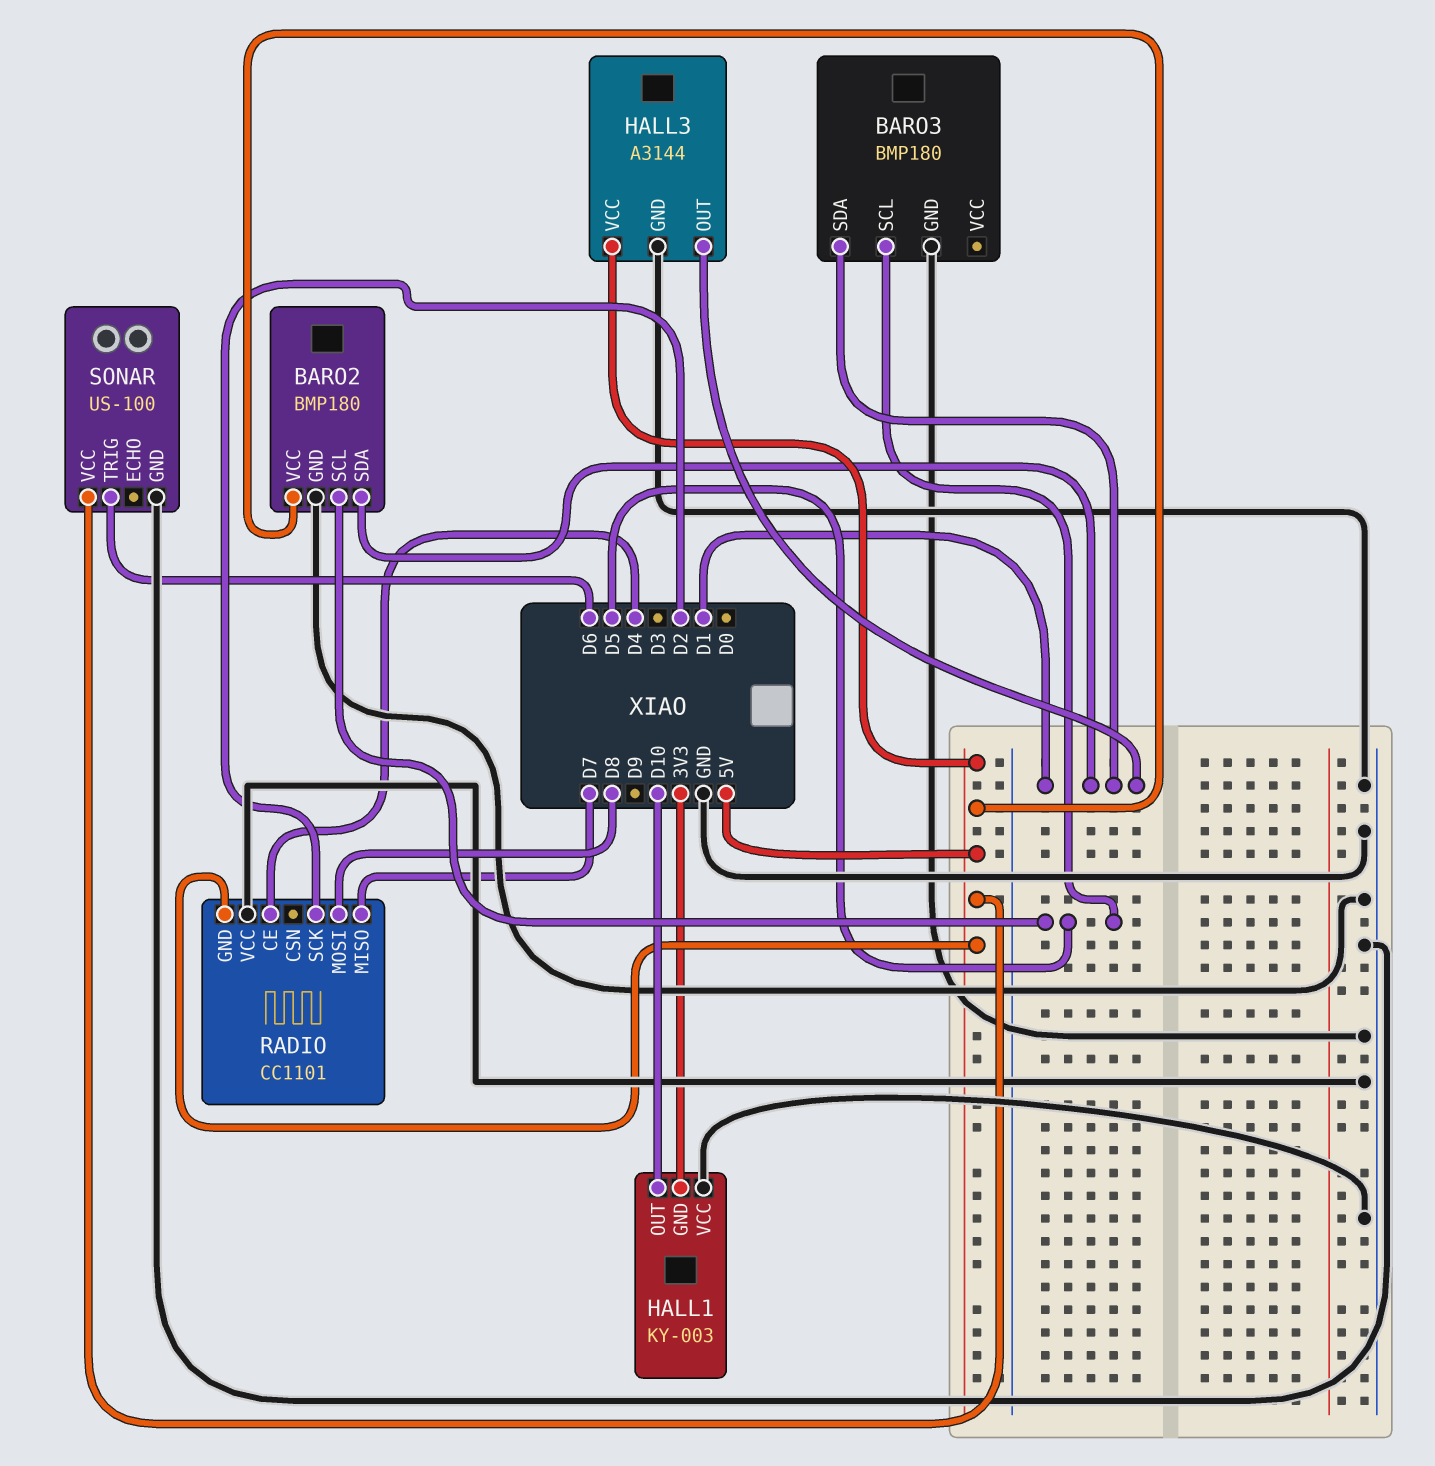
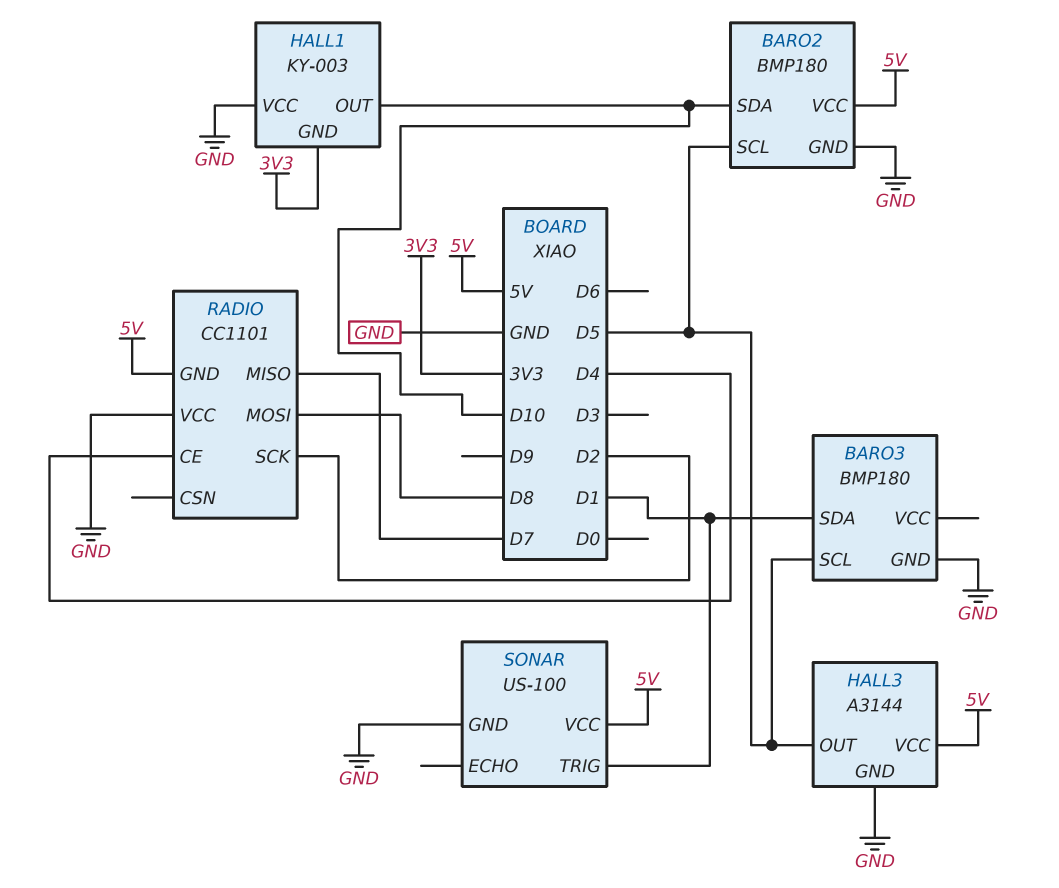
BARO2 pin SDA: D1 -> D10
HALL3 pin OUT: D1 -> D5
SONAR pin TRIG: D6 -> D1

